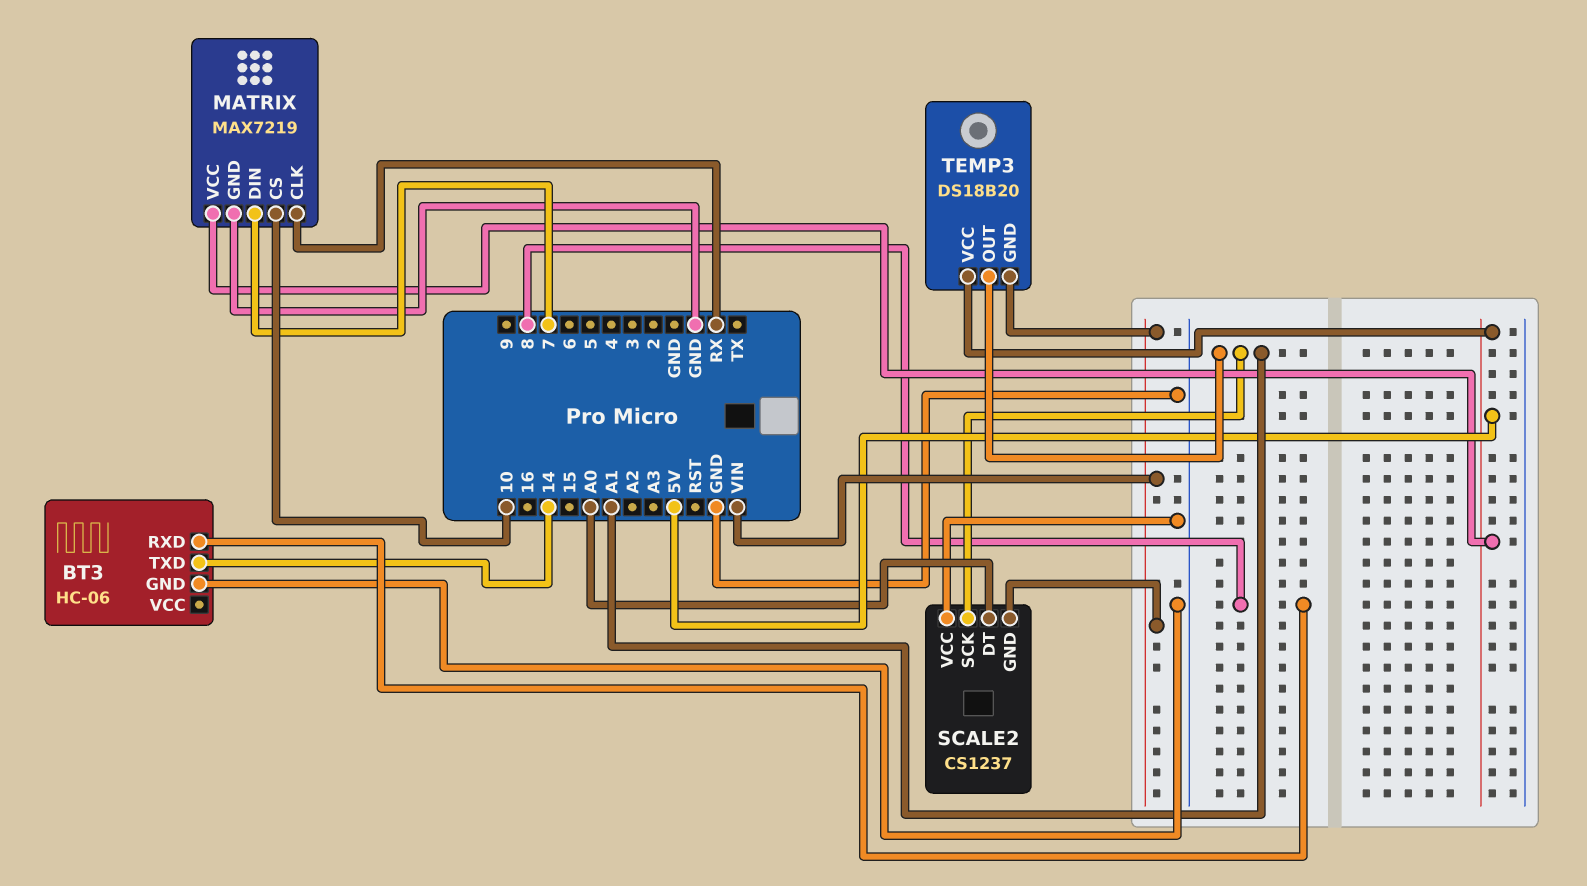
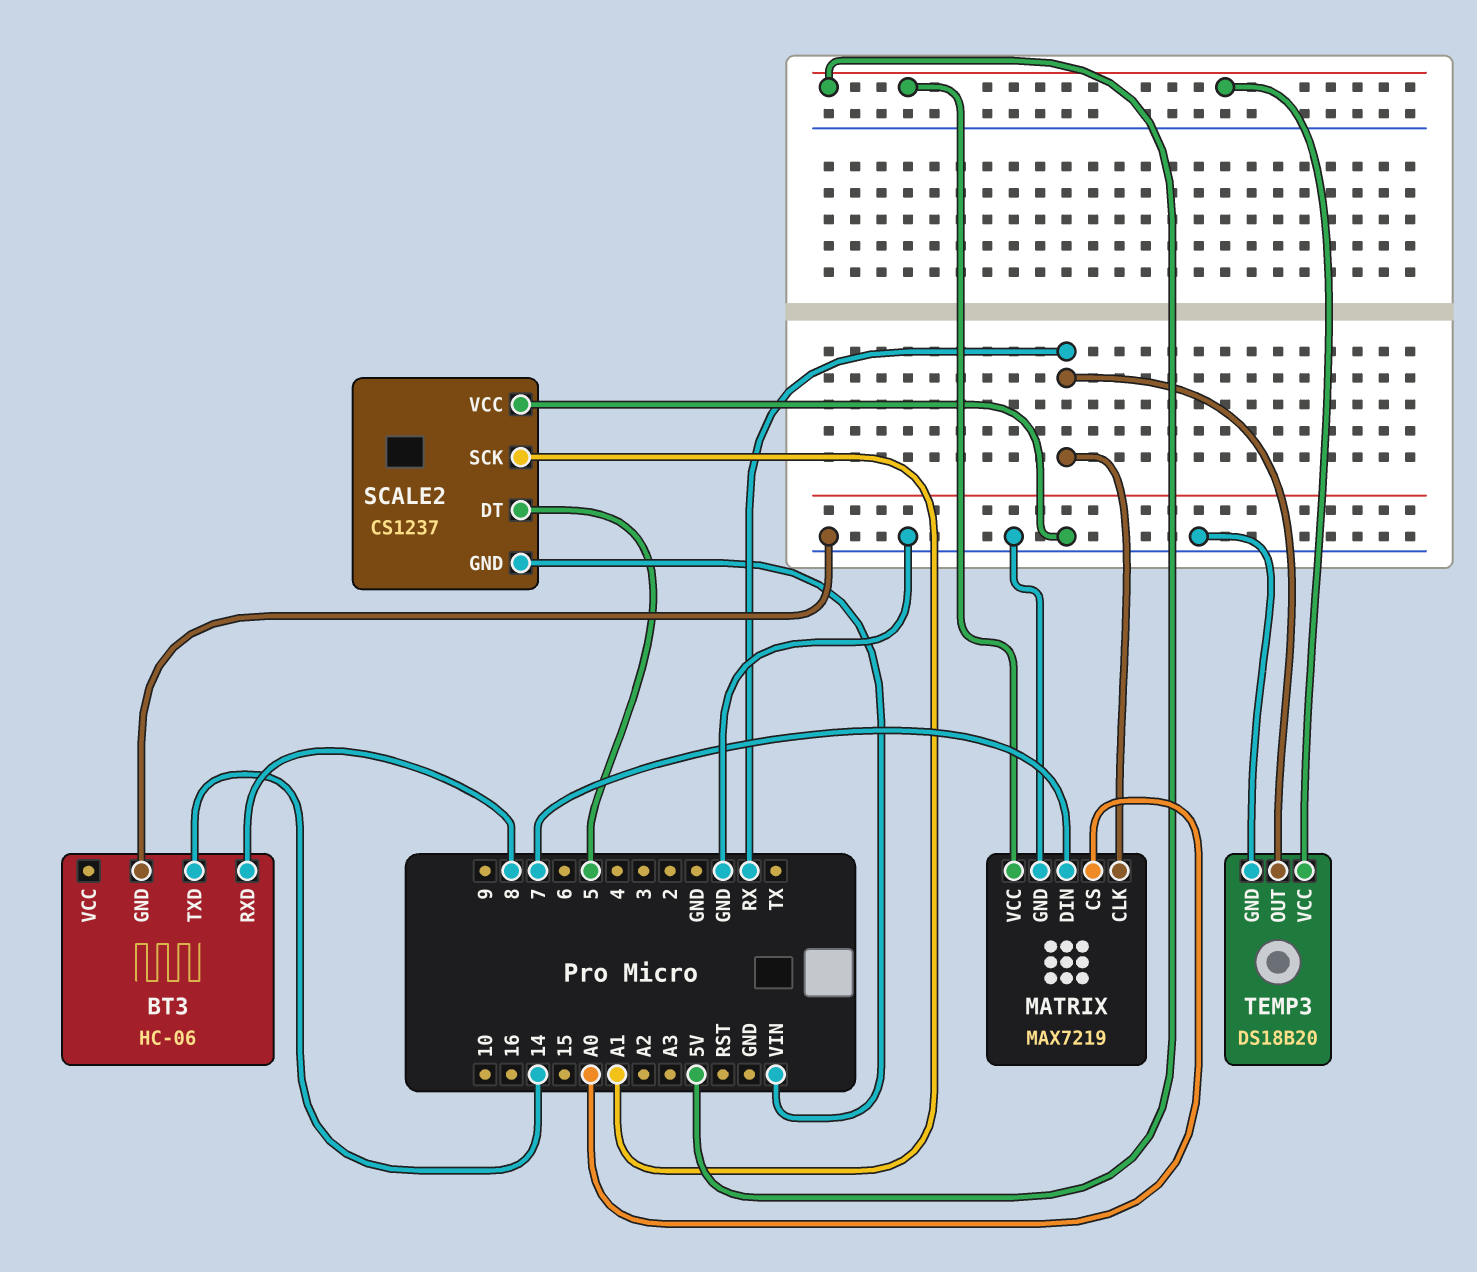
MATRIX pin CS: 10 -> A0
SCALE2 pin DT: A0 -> 5
TEMP3 pin GND: VIN -> GND
TEMP3 pin OUT: A1 -> RX

